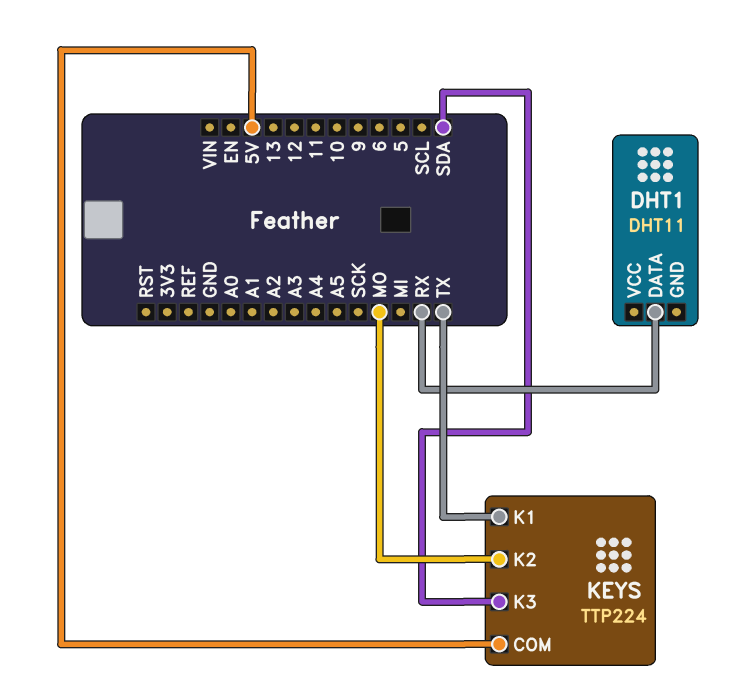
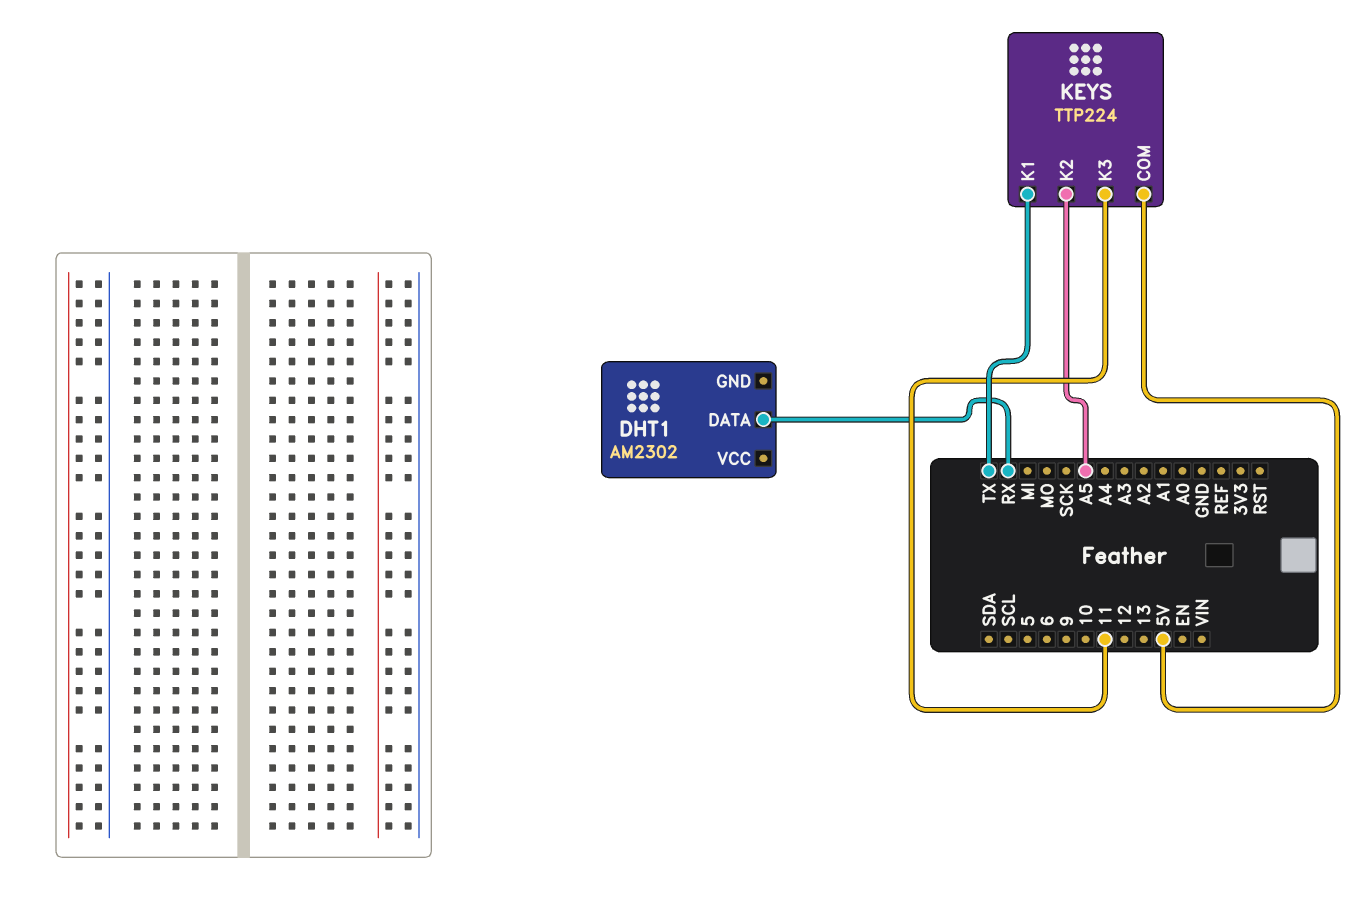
DHT1: DHT11 -> AM2302
KEYS pin K2: MO -> A5
KEYS pin K3: SDA -> 11

